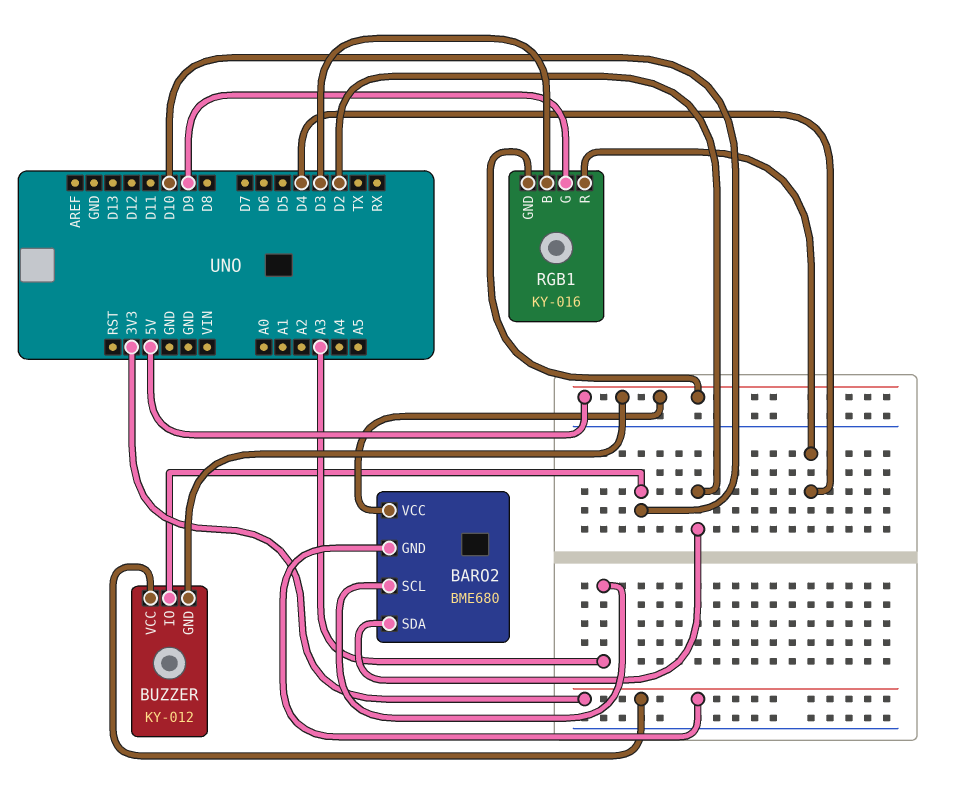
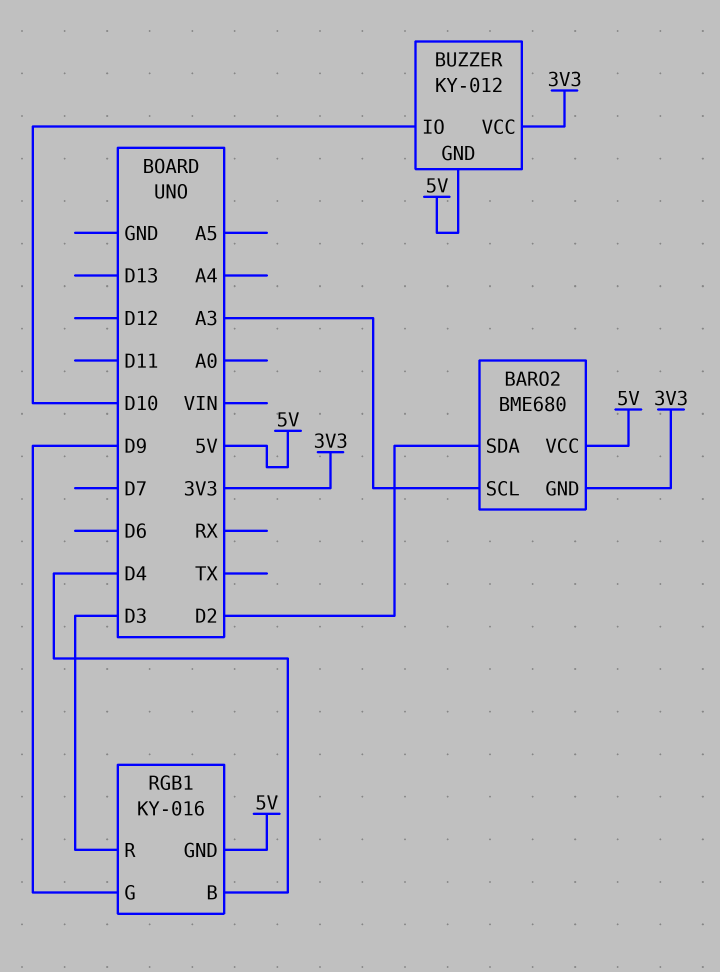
RGB1 pin B: D3 -> D4
RGB1 pin R: D4 -> D3

